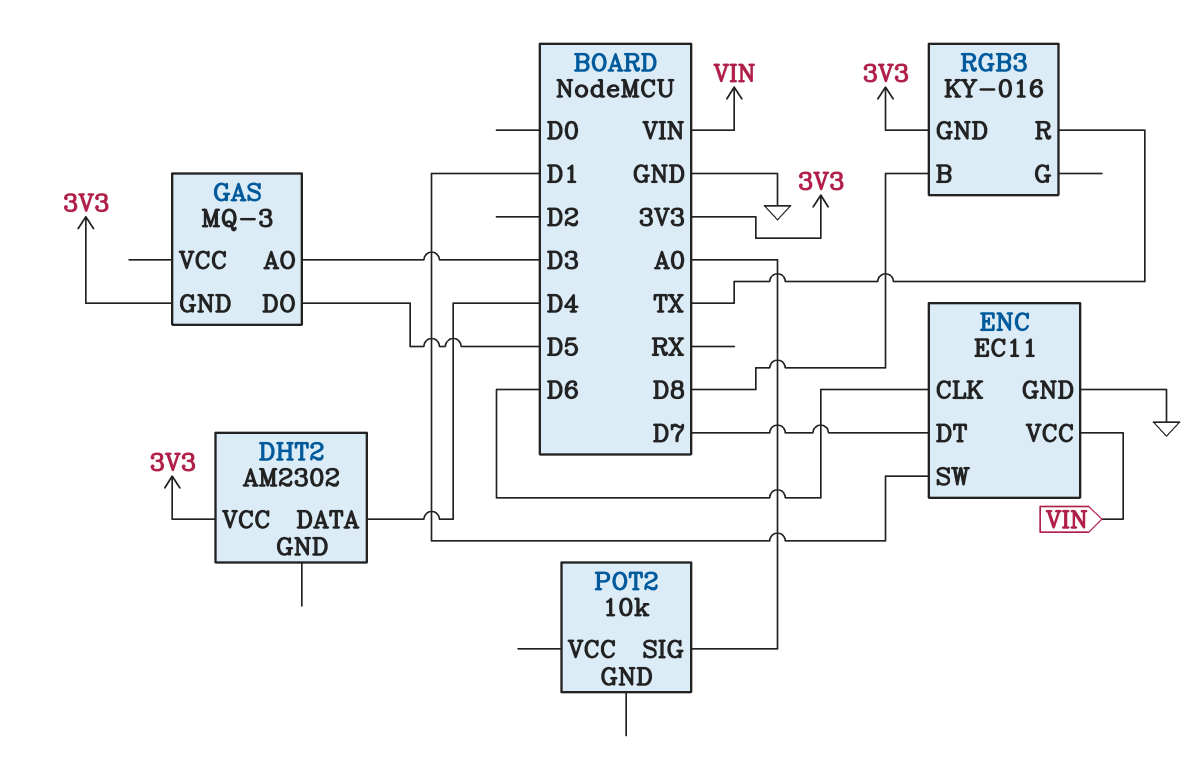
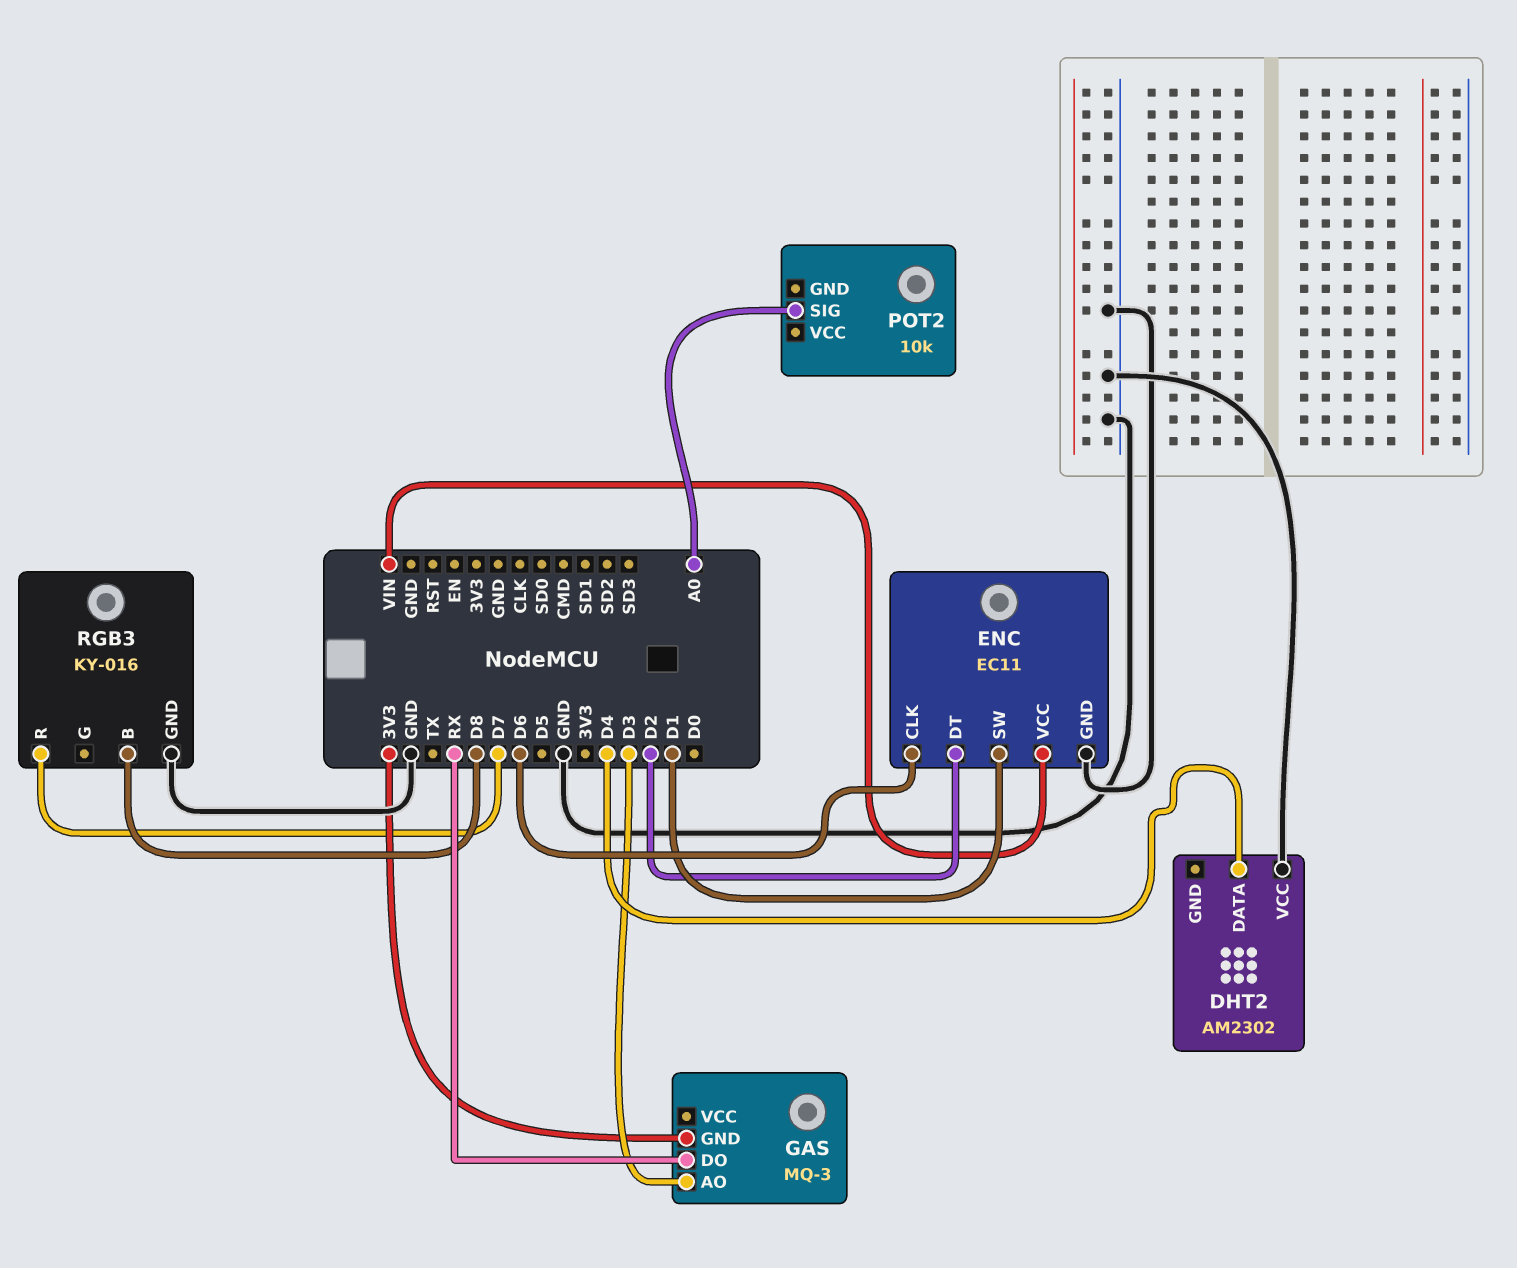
DHT2 pin VCC: 3V3 -> GND
ENC pin DT: D7 -> D2
GAS pin DO: D5 -> RX
RGB3 pin GND: 3V3 -> GND
RGB3 pin R: TX -> D7

